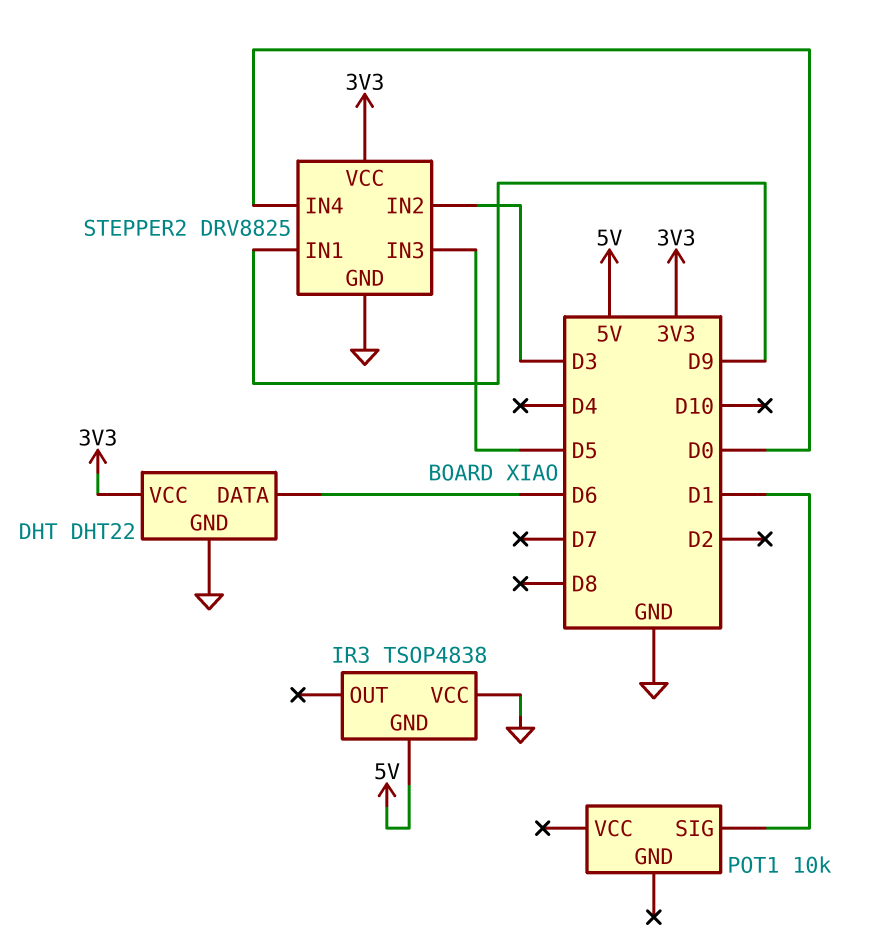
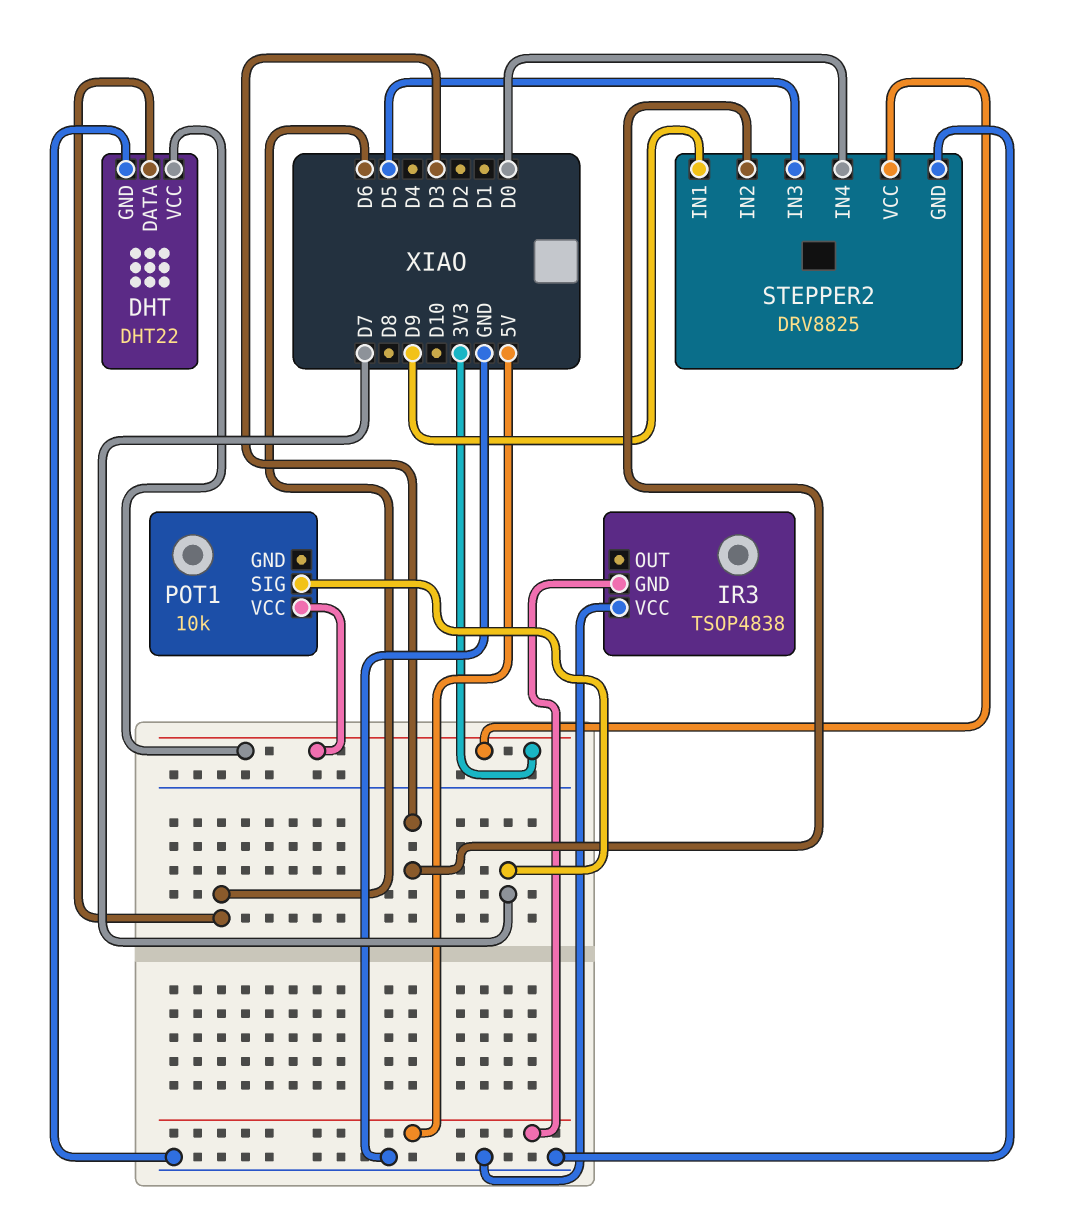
POT1 pin SIG: D1 -> D7
POT1 pin VCC: none -> 3V3

